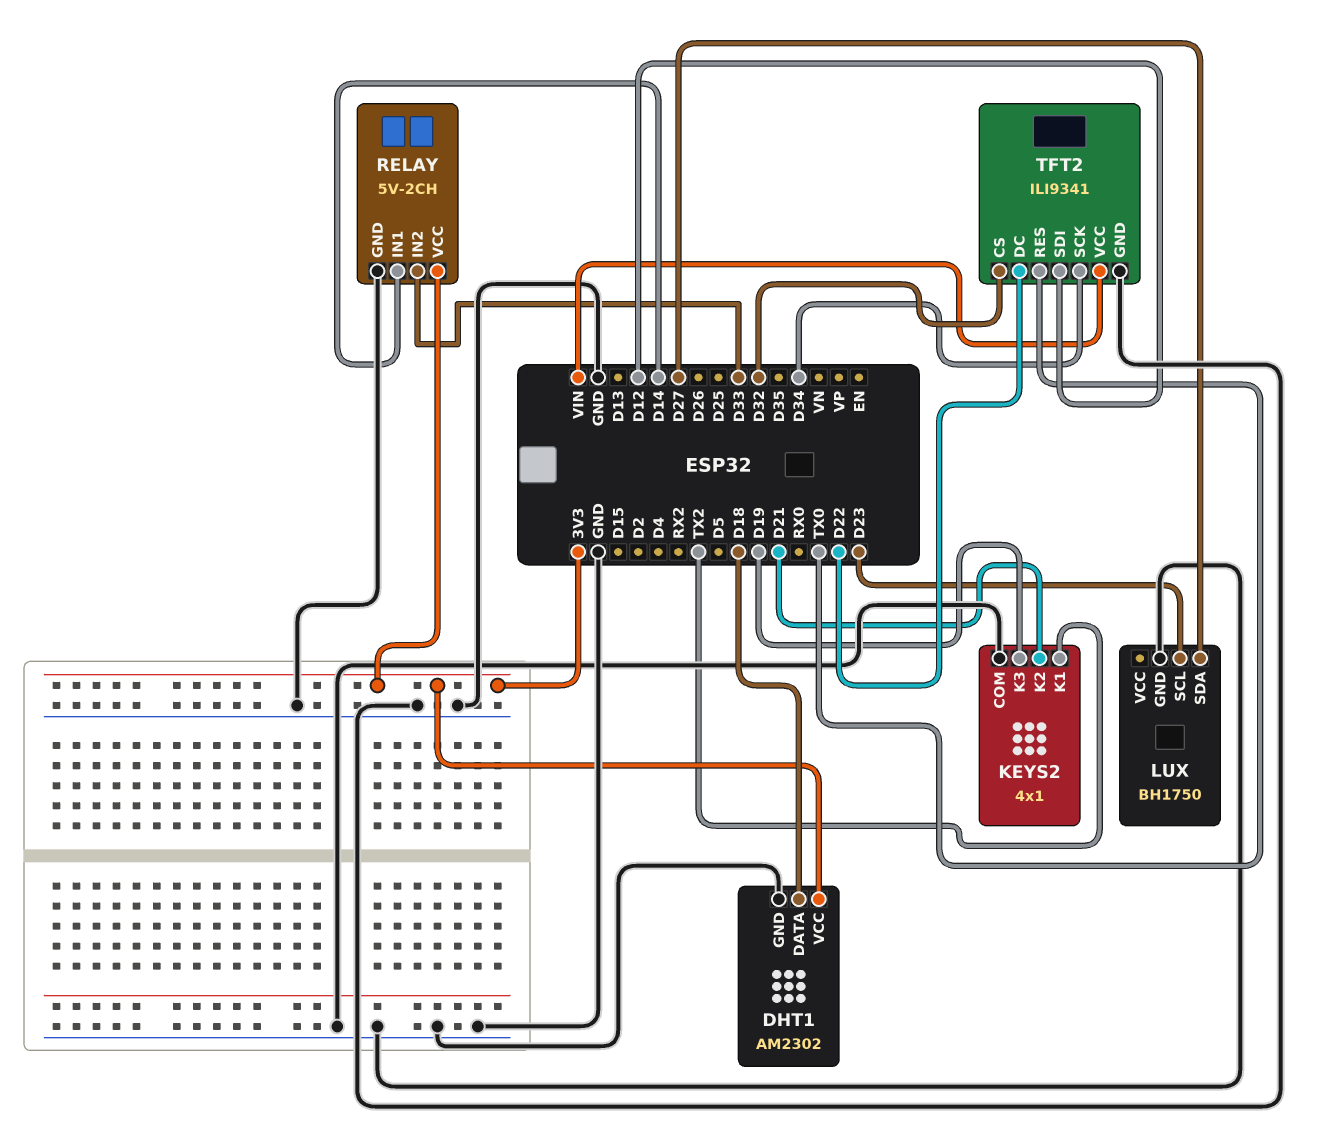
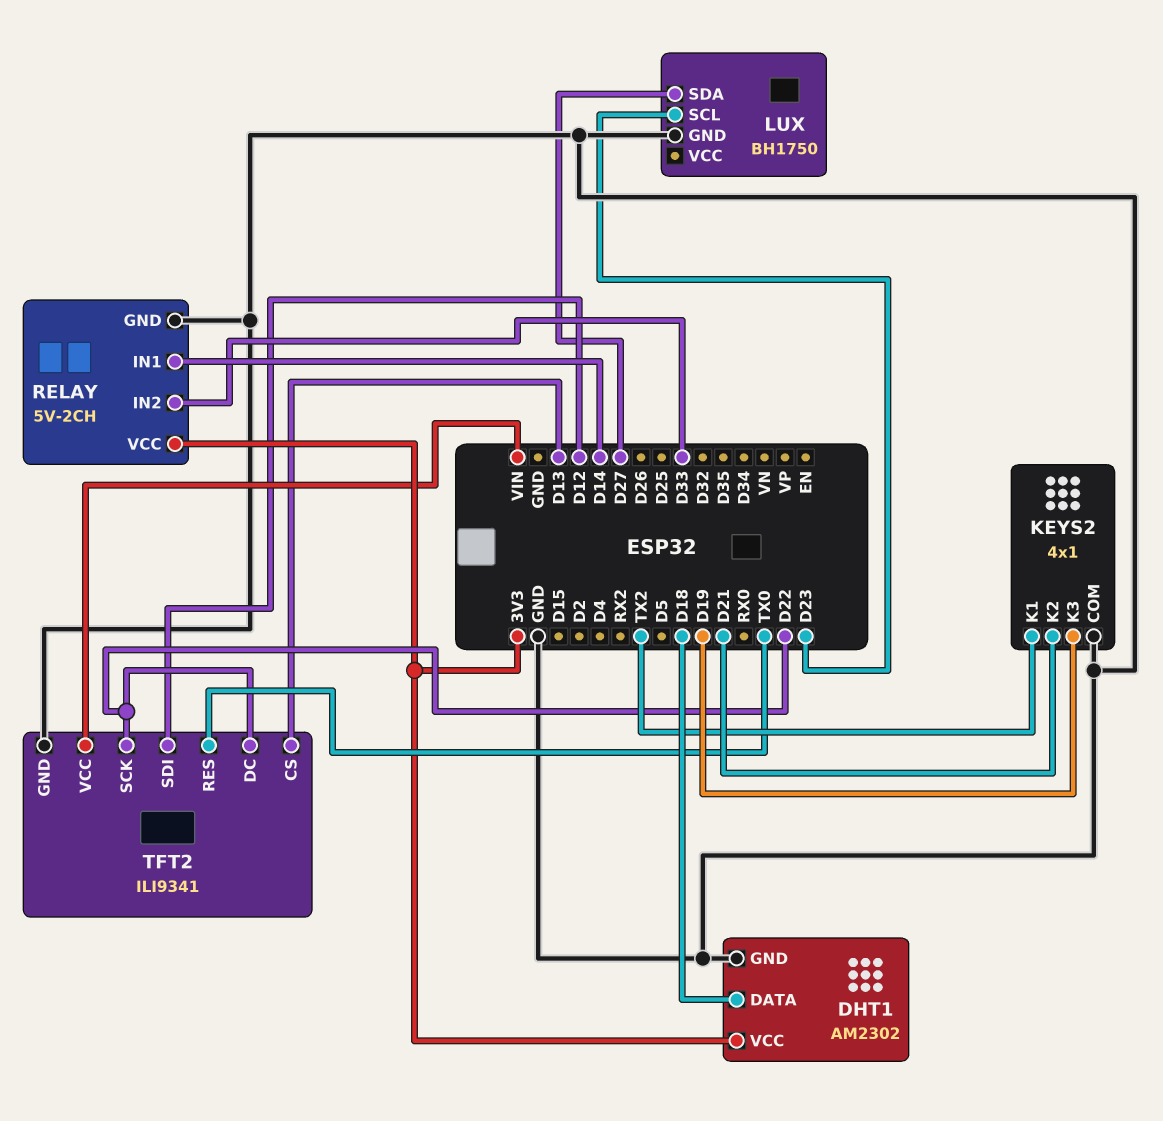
TFT2 pin CS: D32 -> D13
TFT2 pin SCK: D34 -> D22

